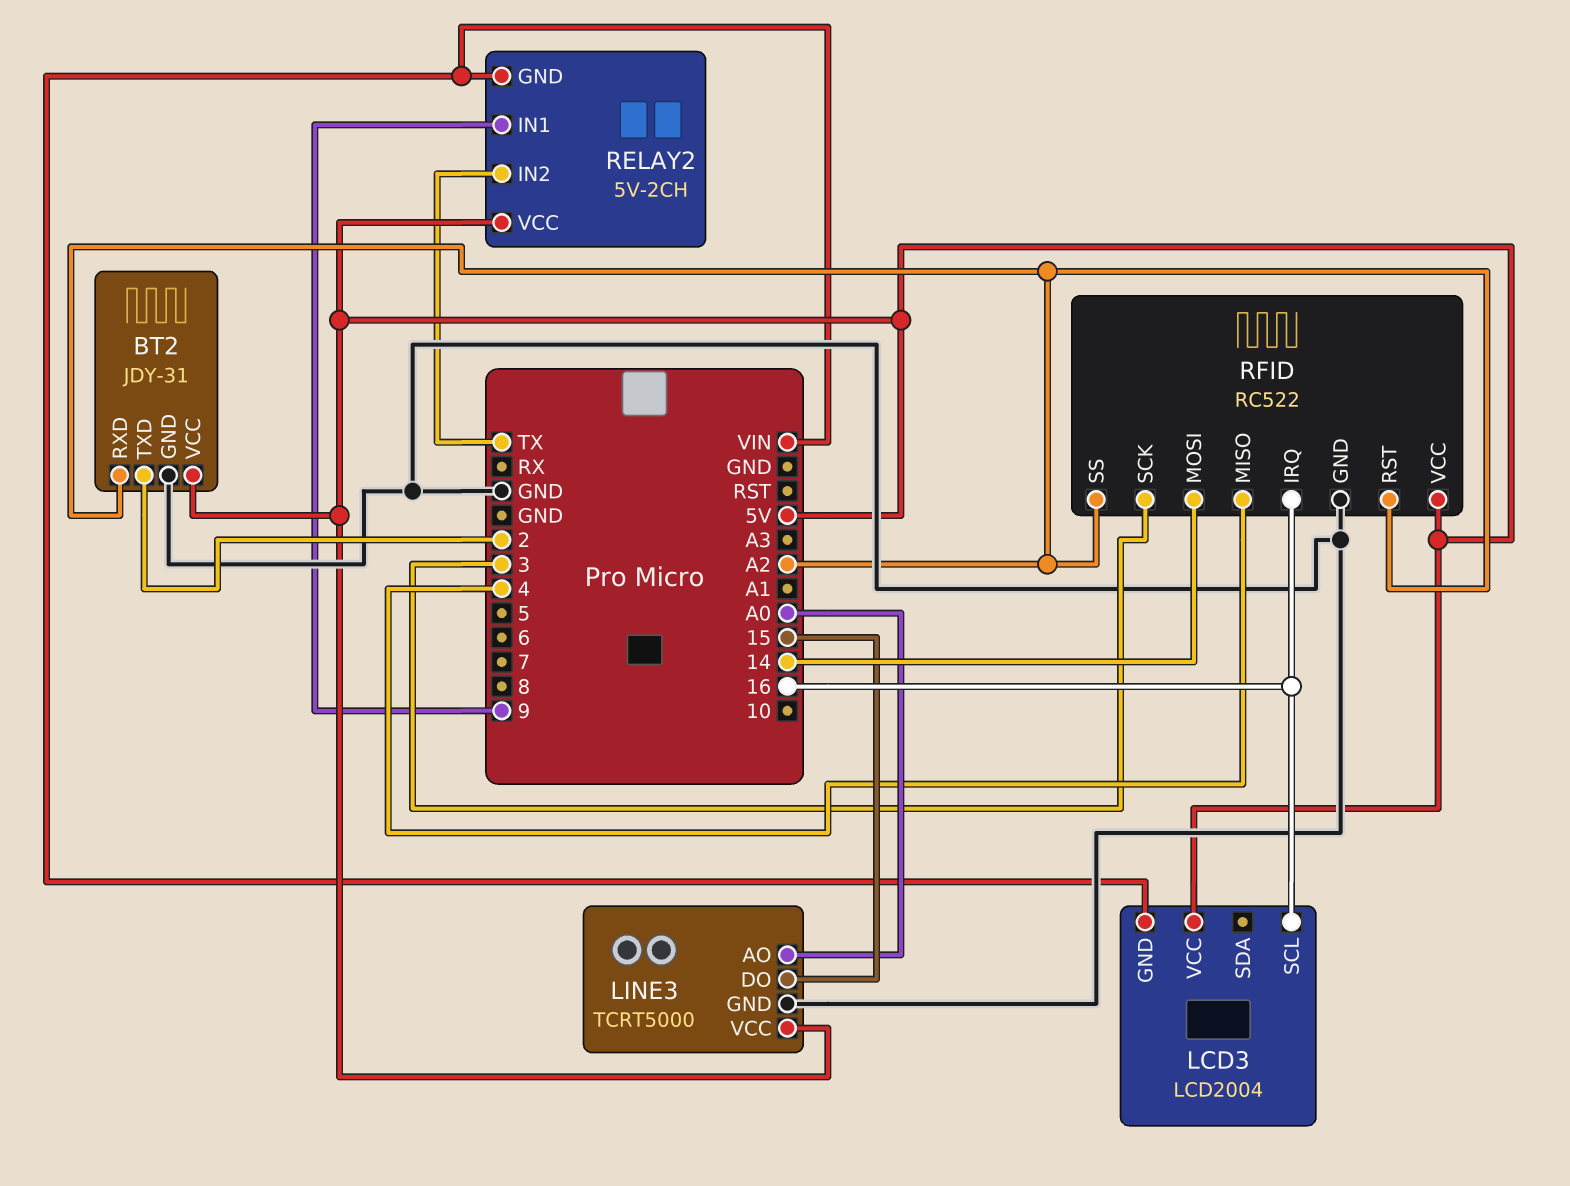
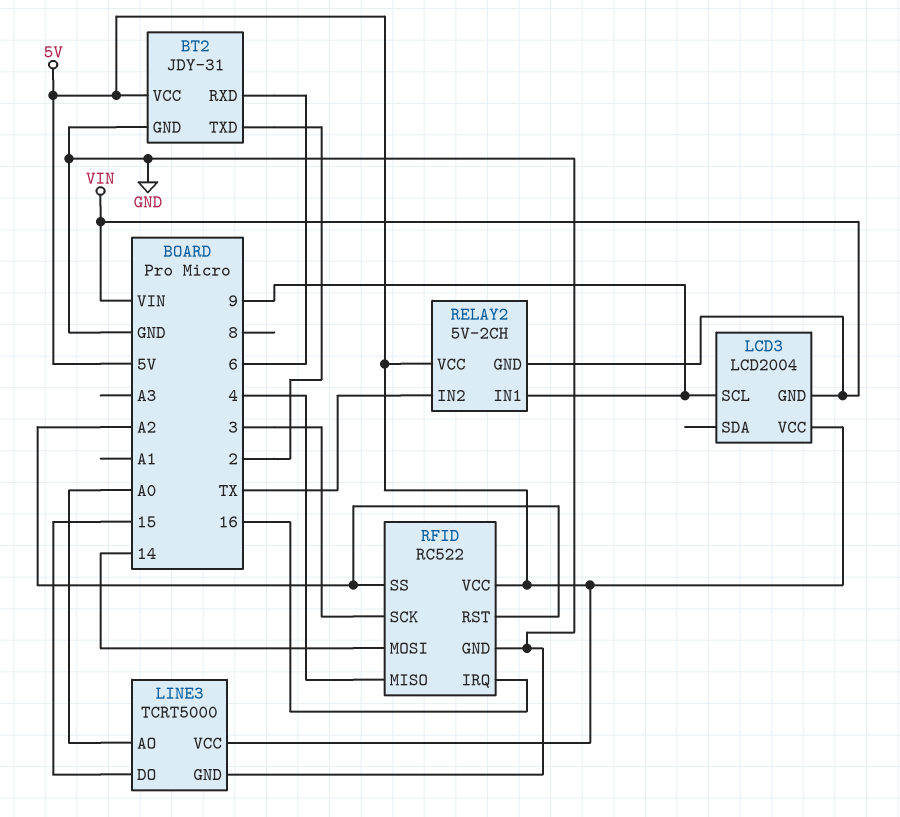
BT2 pin RXD: A2 -> 6
LCD3 pin SCL: 16 -> 9

